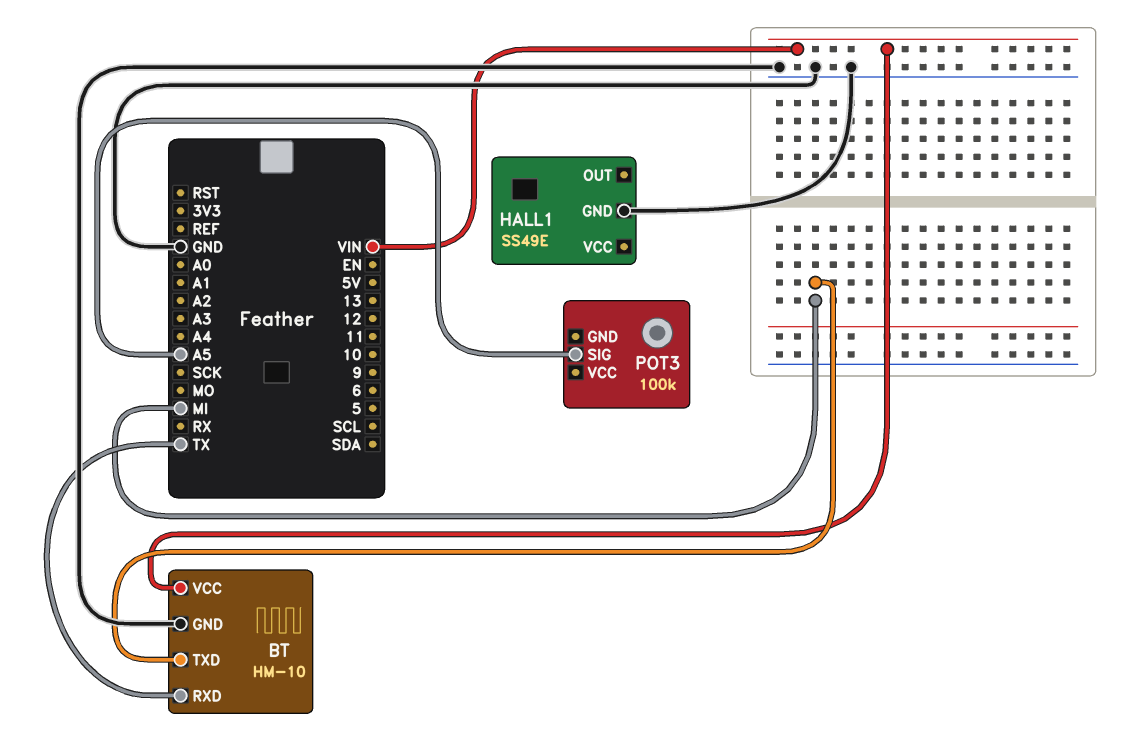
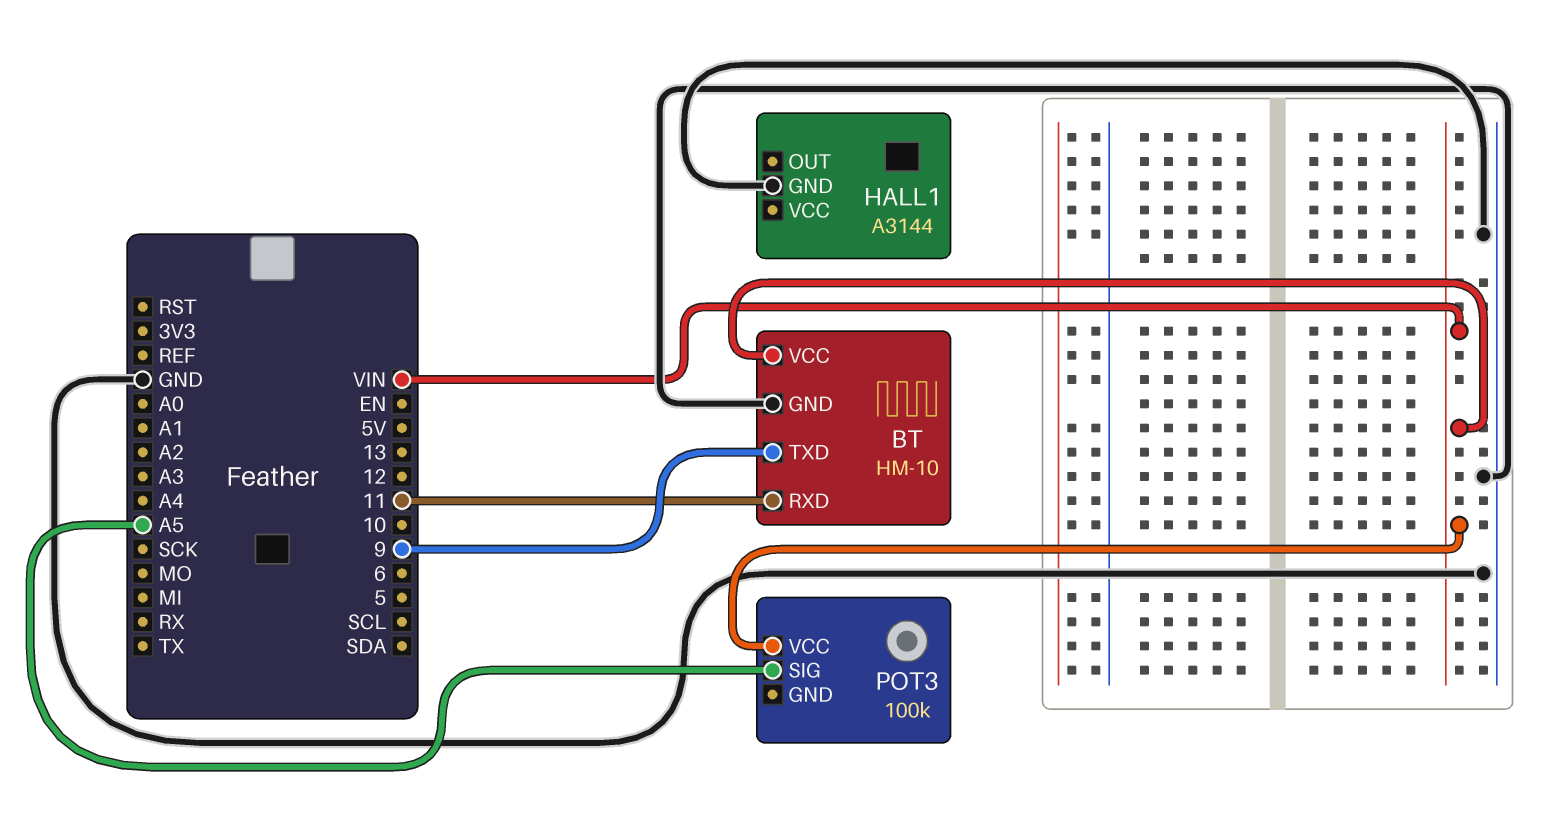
BT pin RXD: TX -> 11
BT pin TXD: MI -> 9
HALL1: SS49E -> A3144
POT3 pin VCC: none -> VIN

